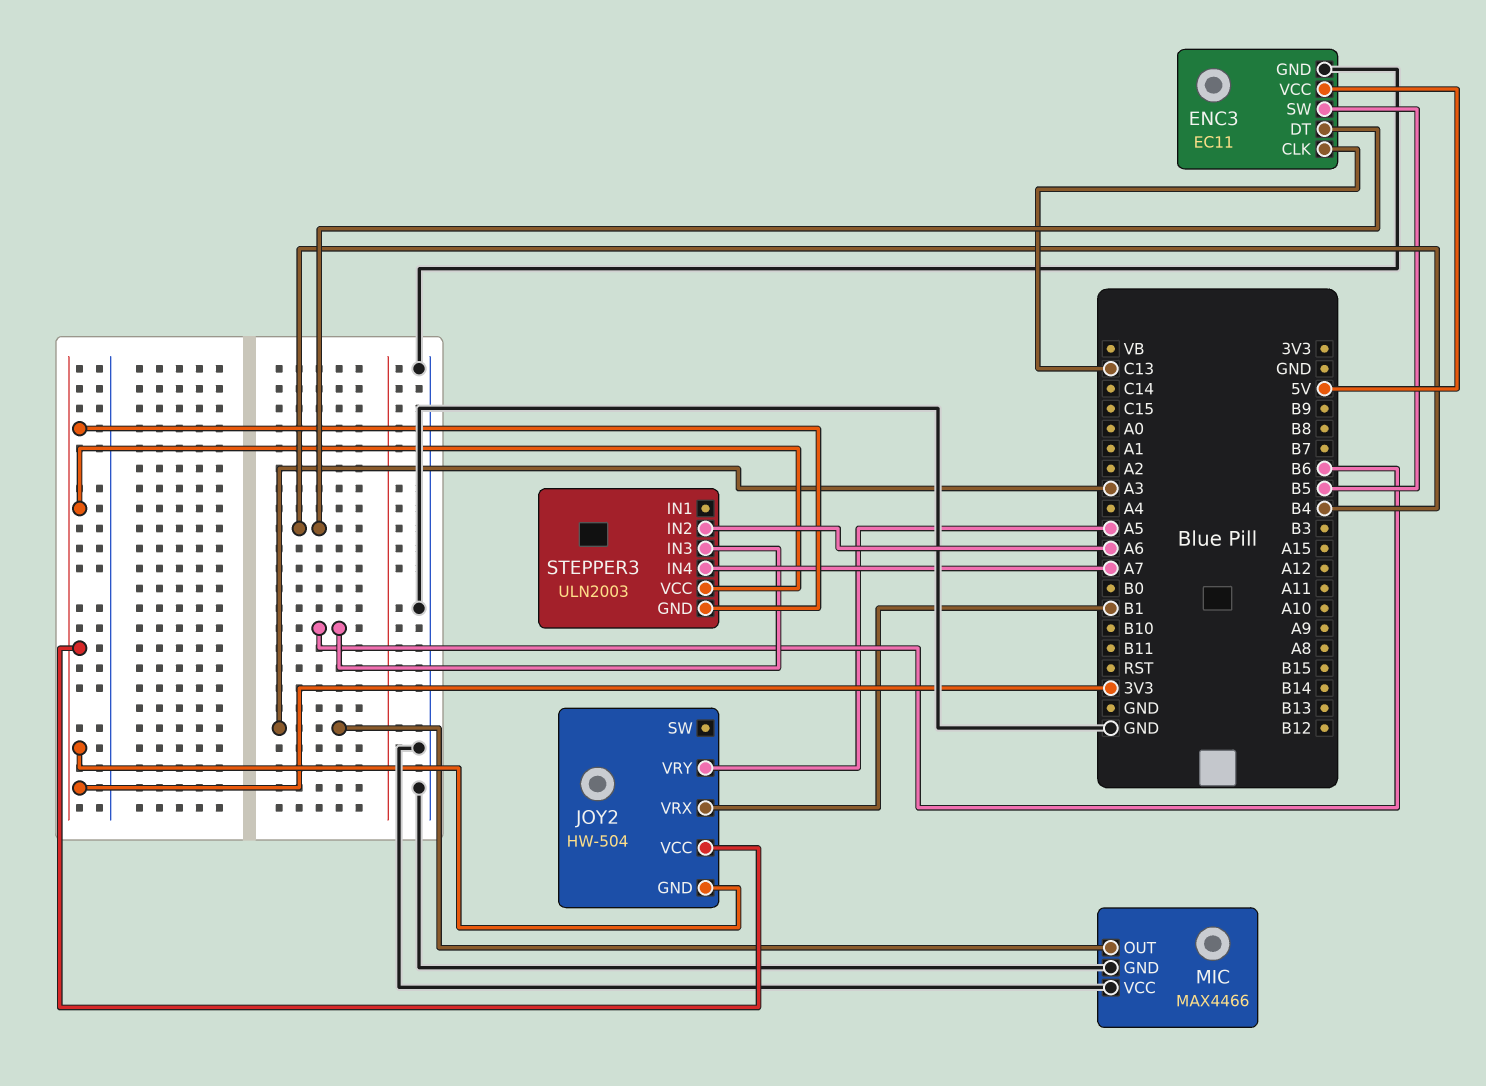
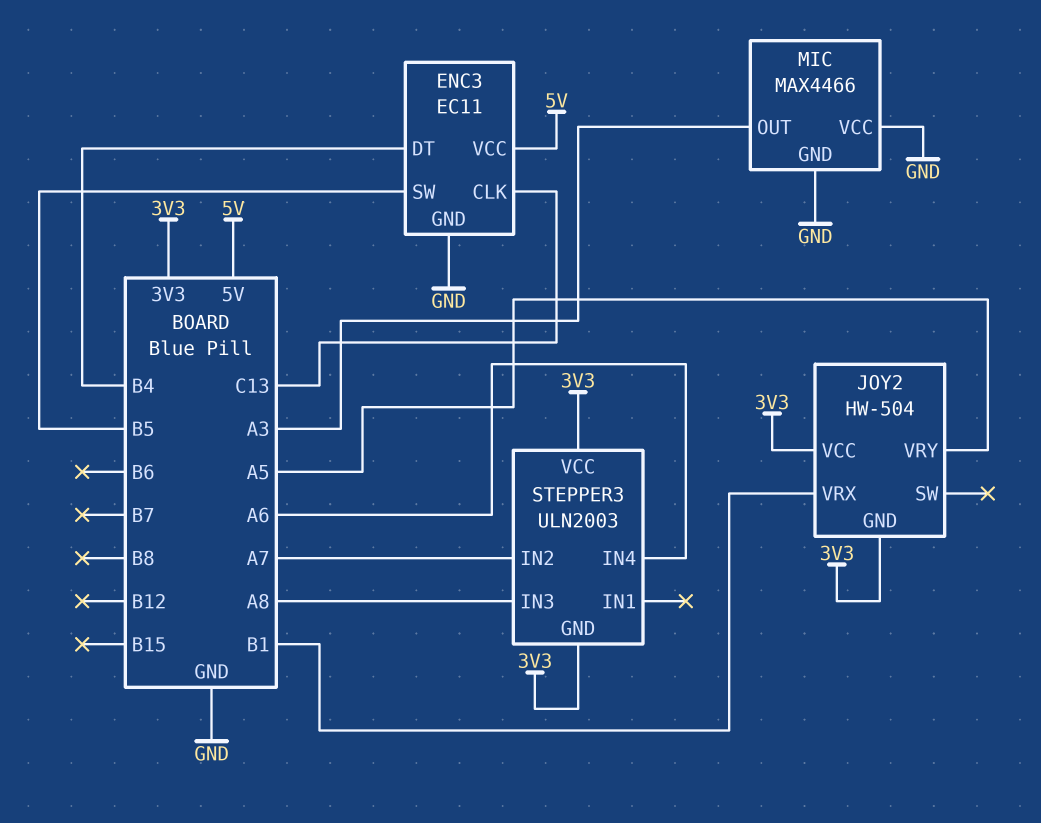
STEPPER3 pin IN2: A6 -> A7
STEPPER3 pin IN3: B6 -> A8
STEPPER3 pin IN4: A7 -> A6

